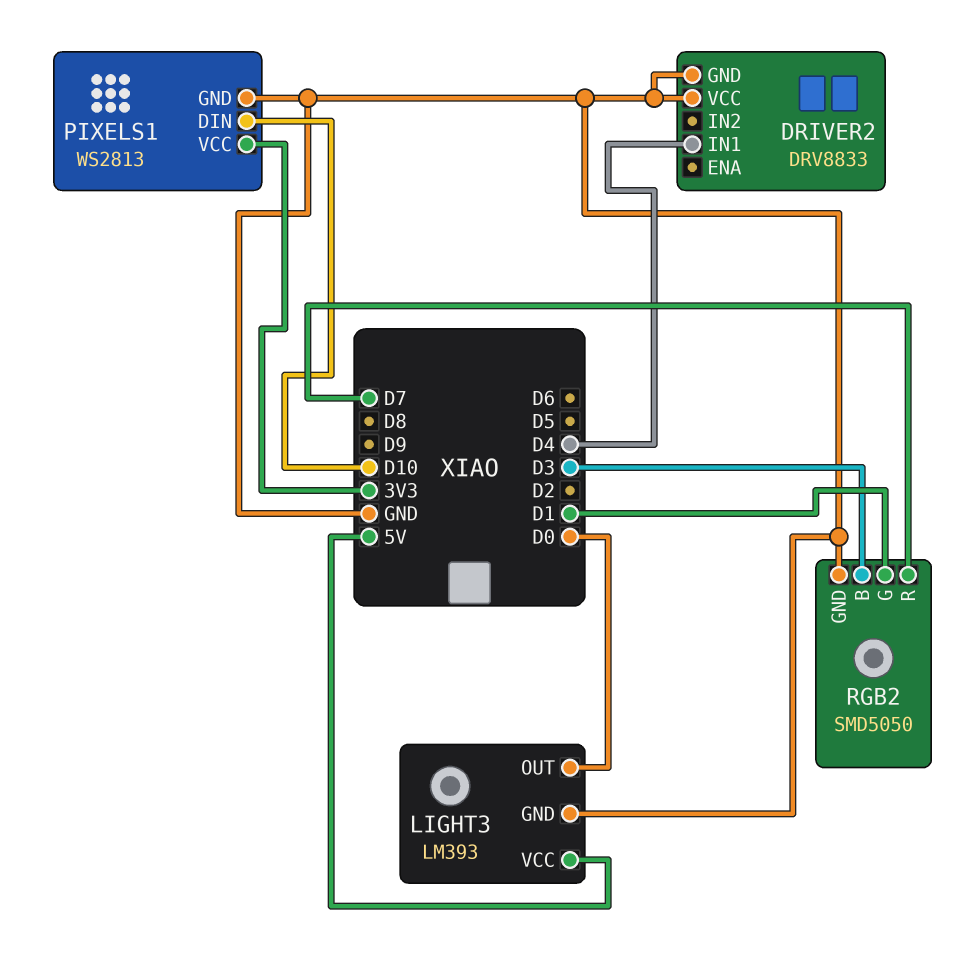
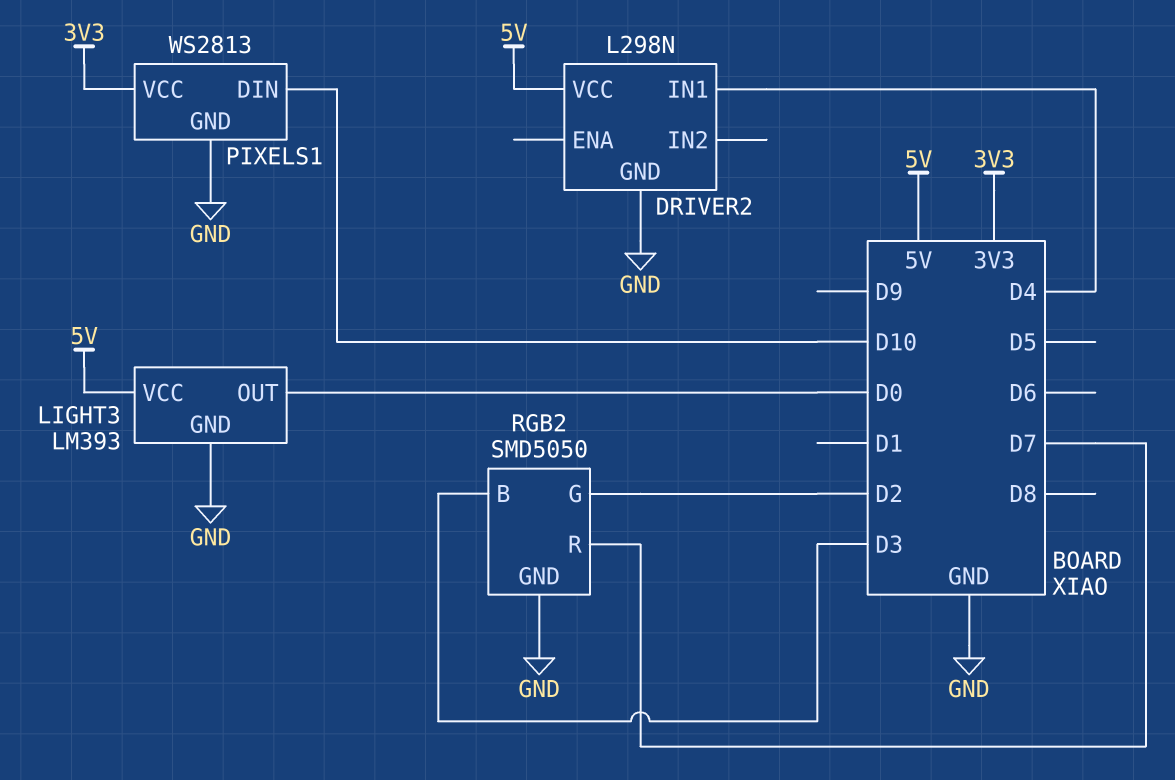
DRIVER2: DRV8833 -> L298N
DRIVER2 pin VCC: GND -> 5V
RGB2 pin G: D1 -> D2

